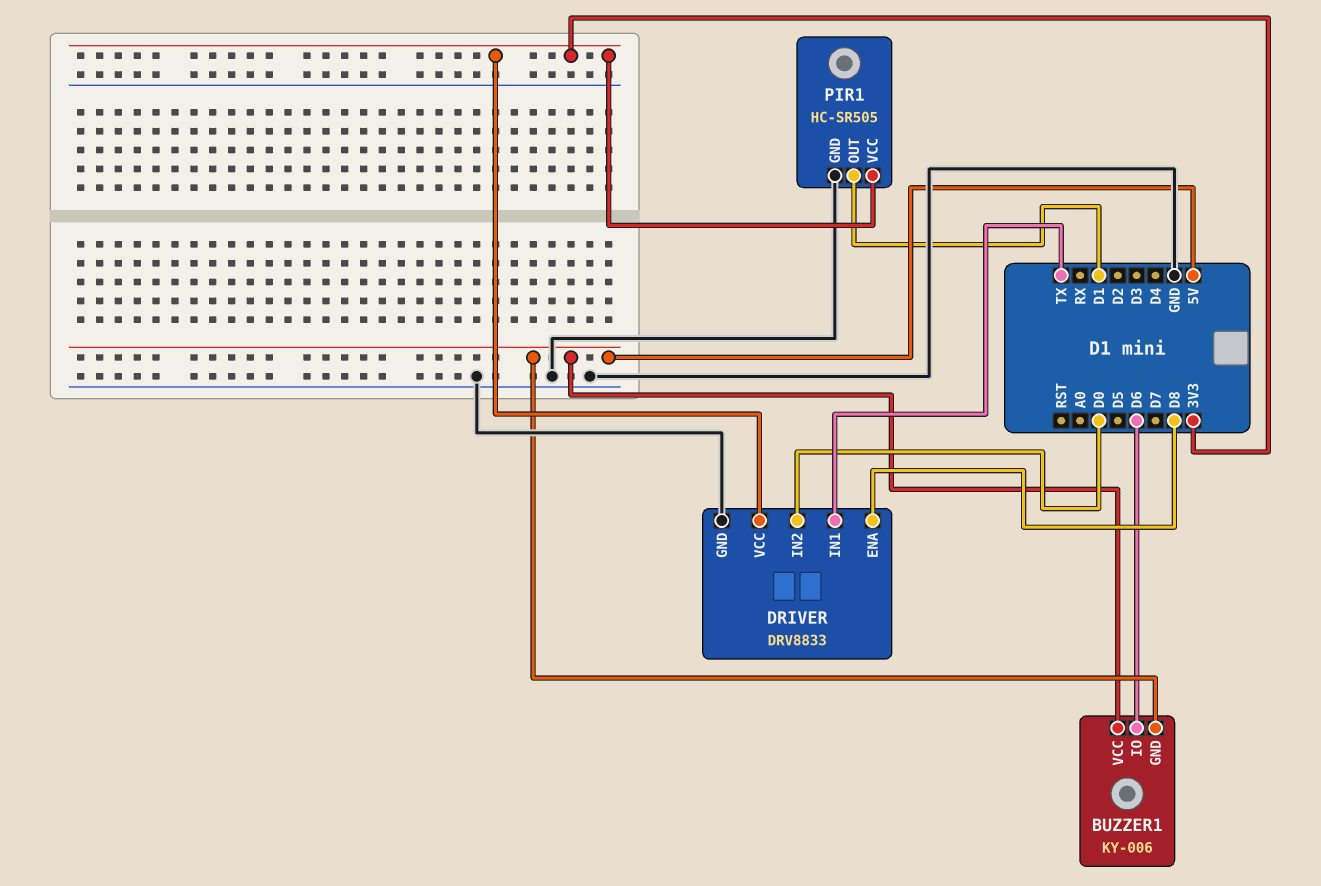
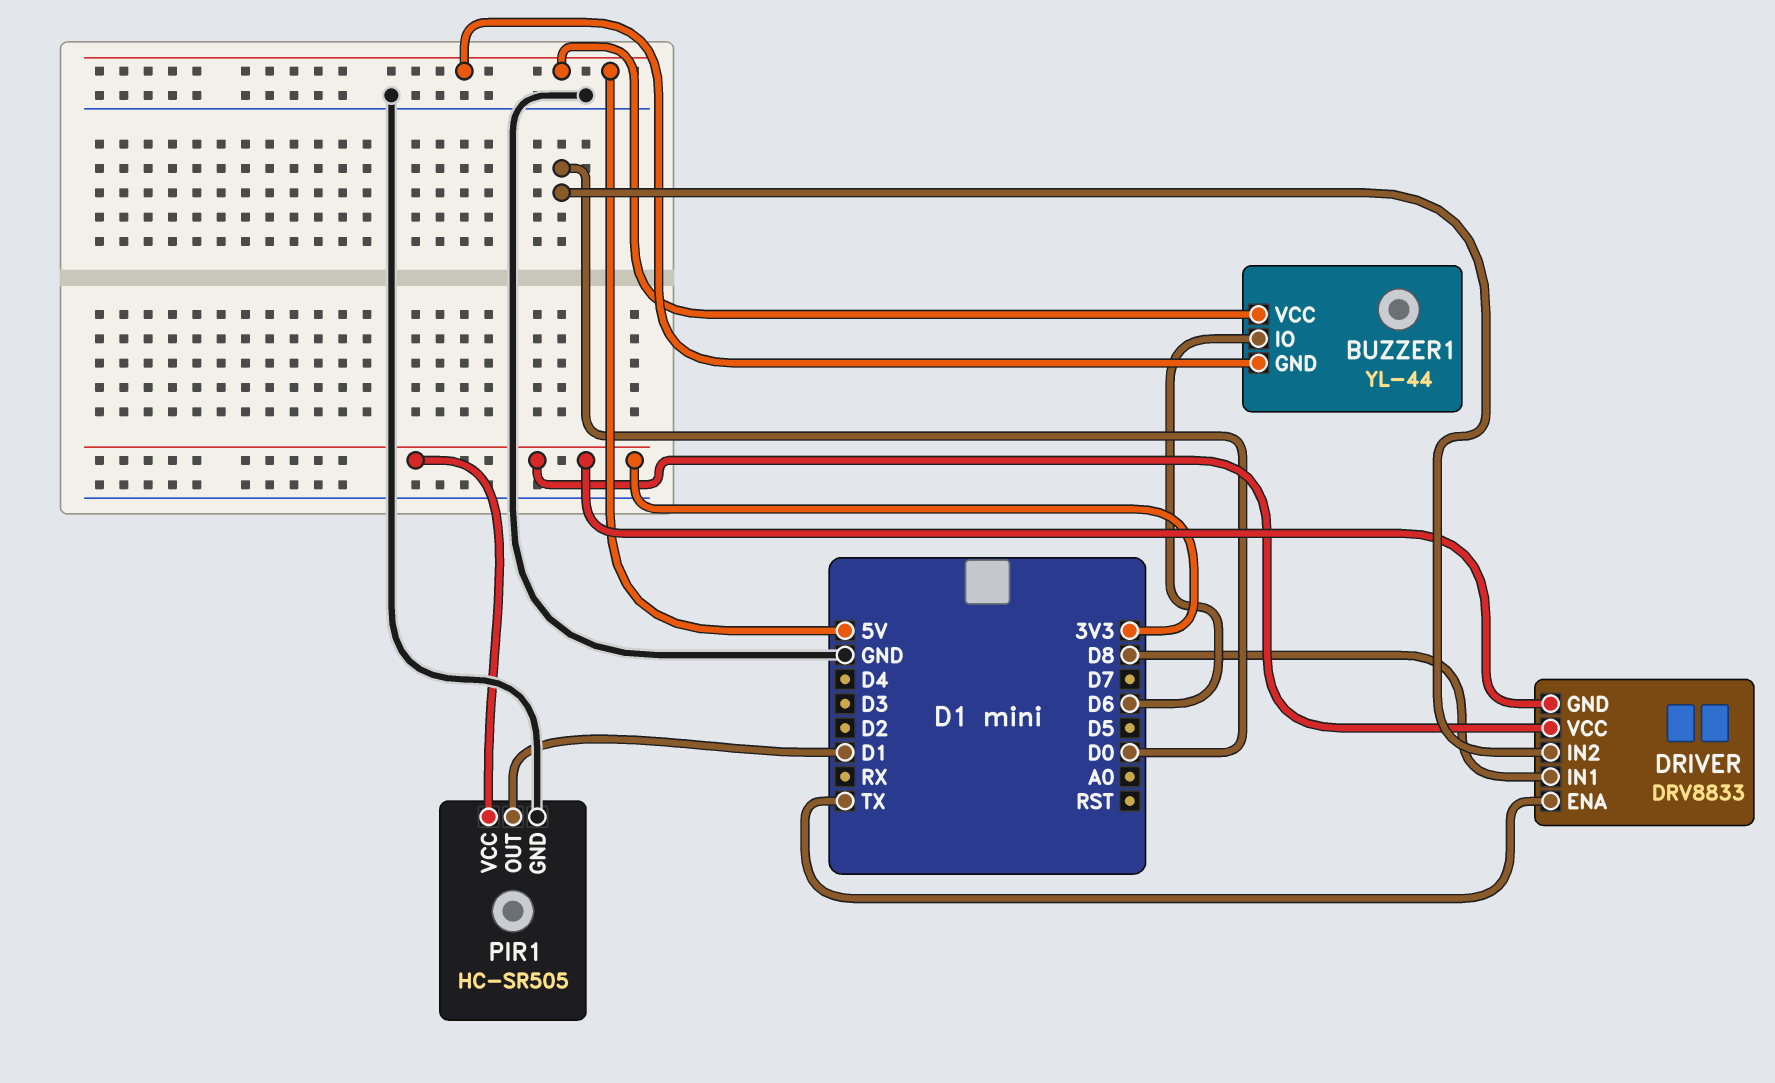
BUZZER1: KY-006 -> YL-44
DRIVER pin ENA: D8 -> TX
DRIVER pin GND: GND -> 3V3
DRIVER pin IN1: TX -> D8

